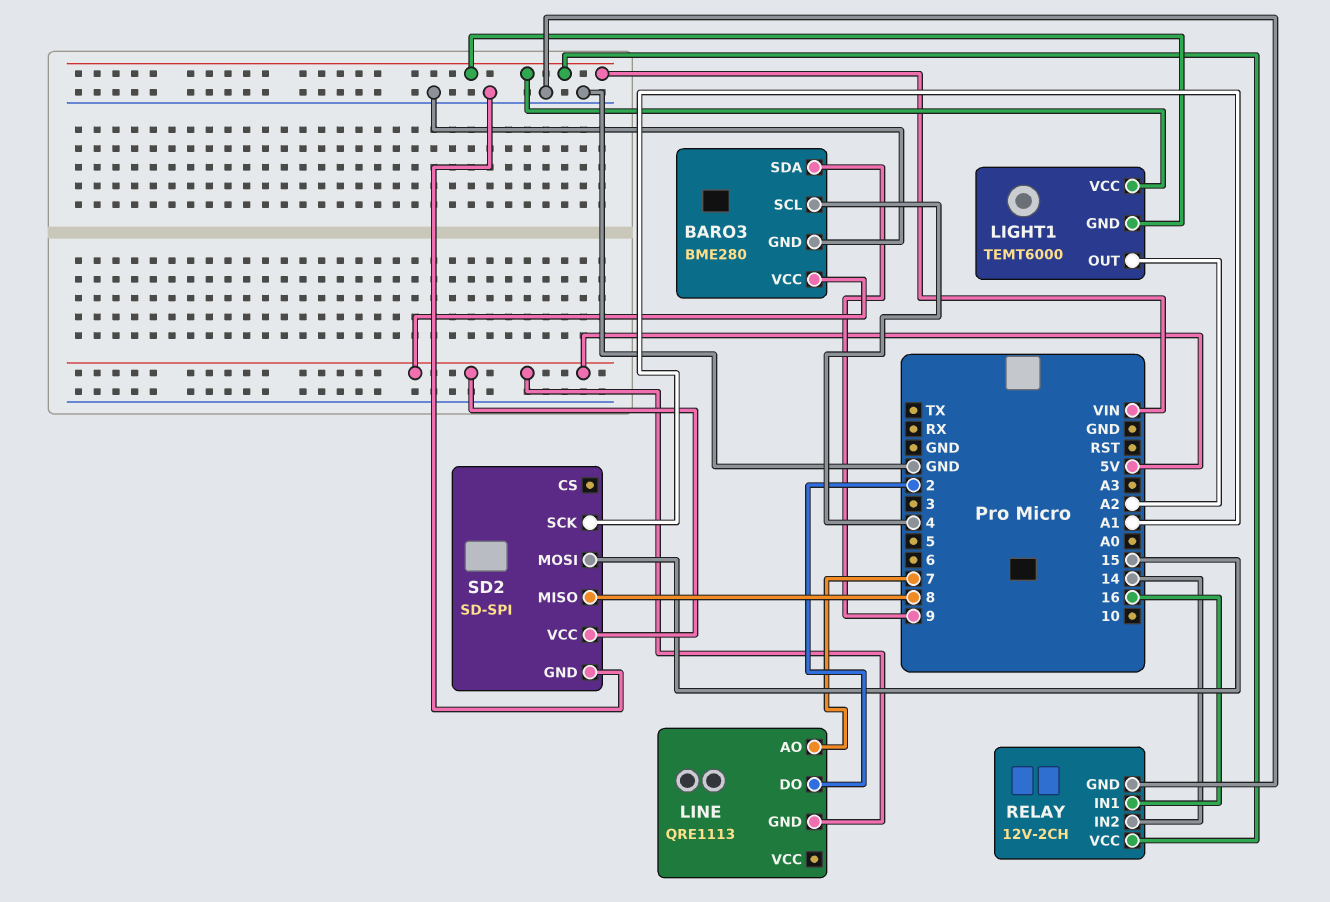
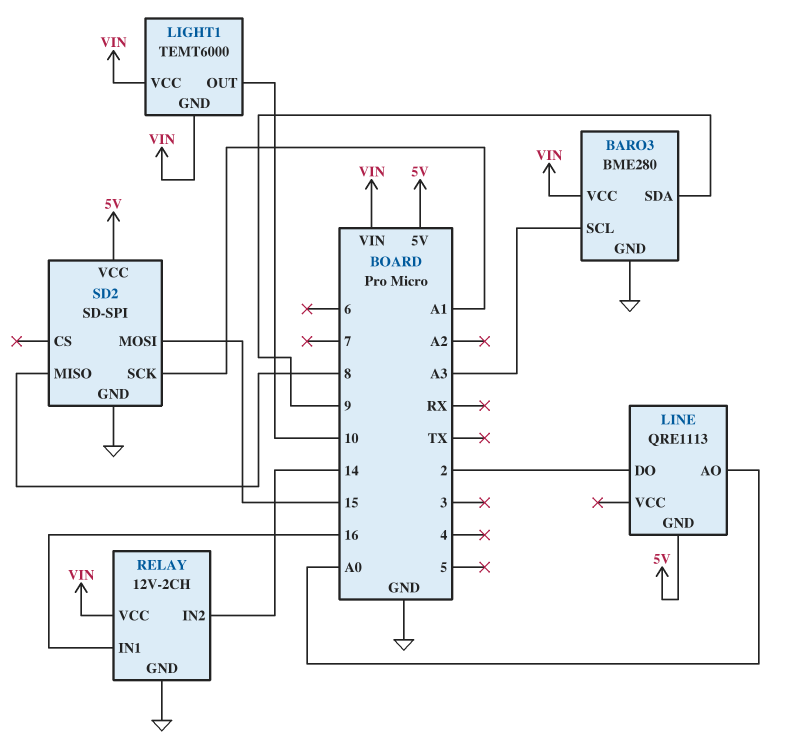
BARO3 pin SCL: 4 -> A3
BARO3 pin VCC: 5V -> VIN
LIGHT1 pin OUT: A2 -> 10
LINE pin AO: 7 -> A0

